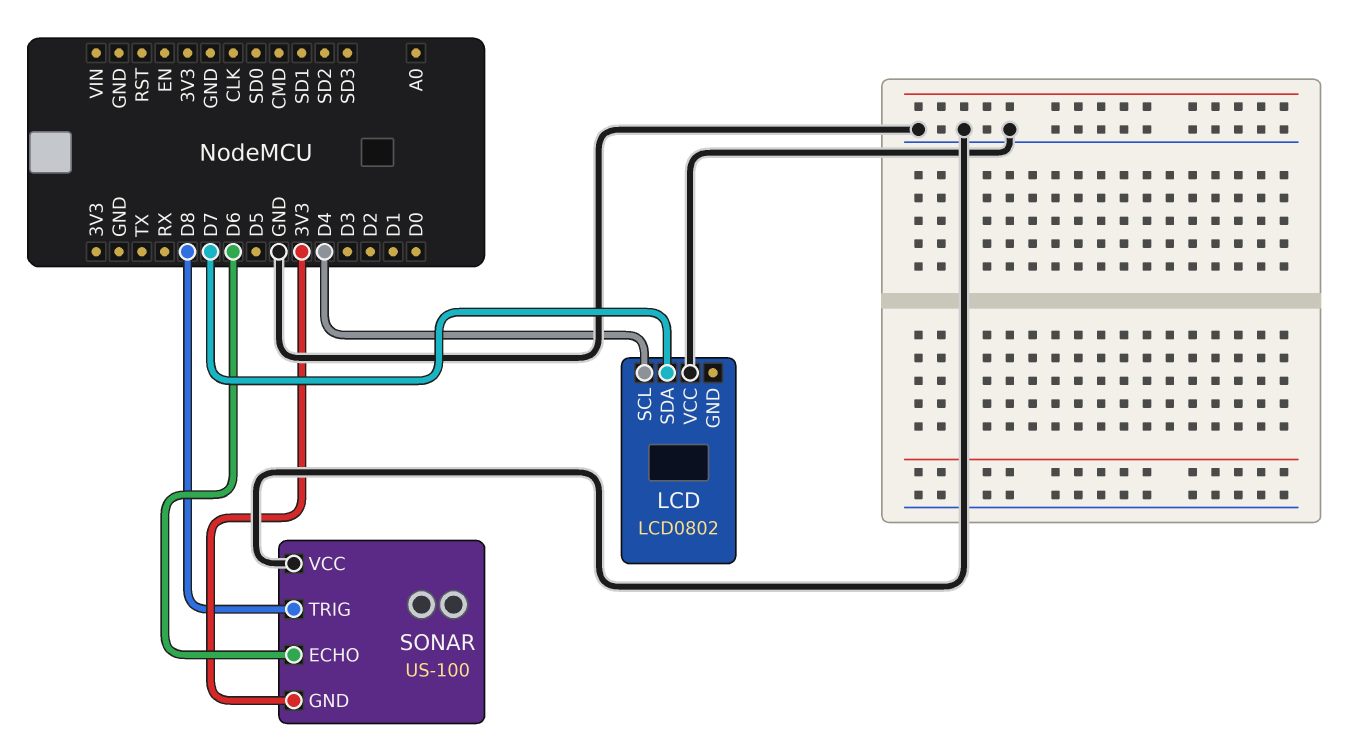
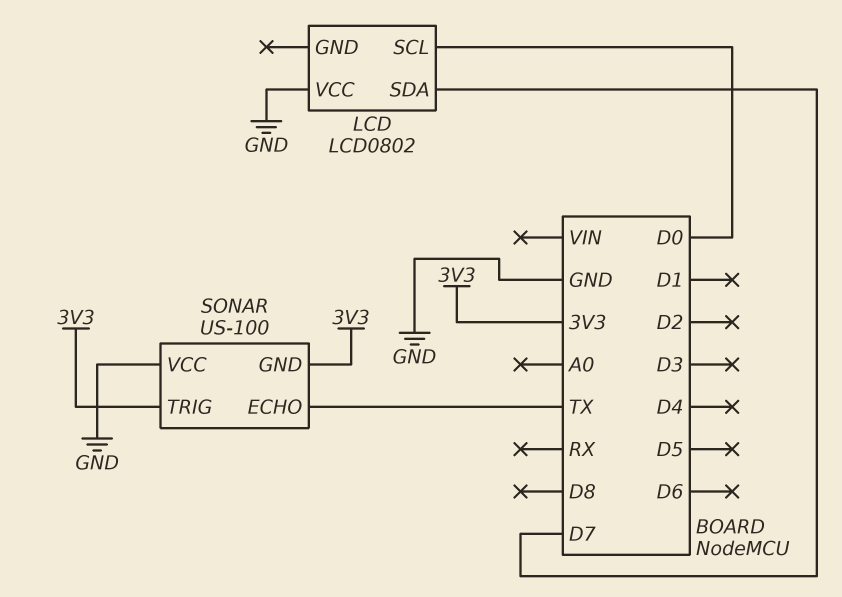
LCD pin SCL: D4 -> D0
SONAR pin ECHO: D6 -> TX
SONAR pin TRIG: D8 -> 3V3

